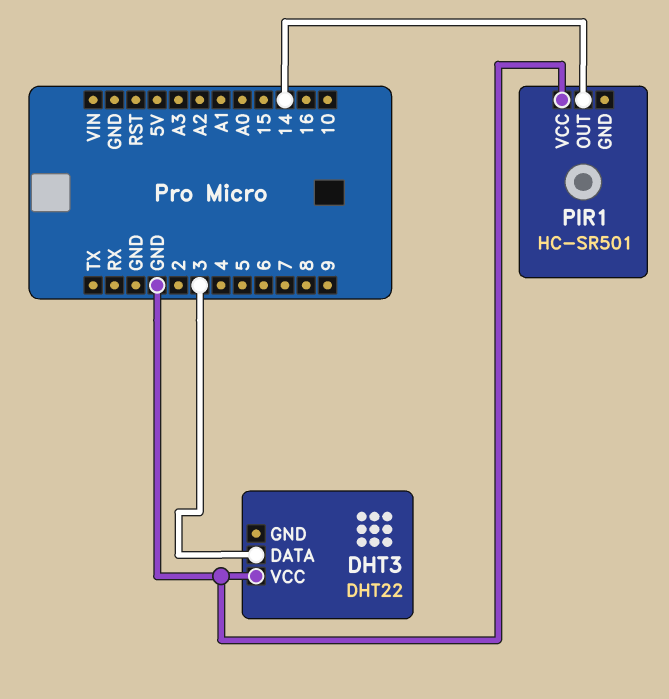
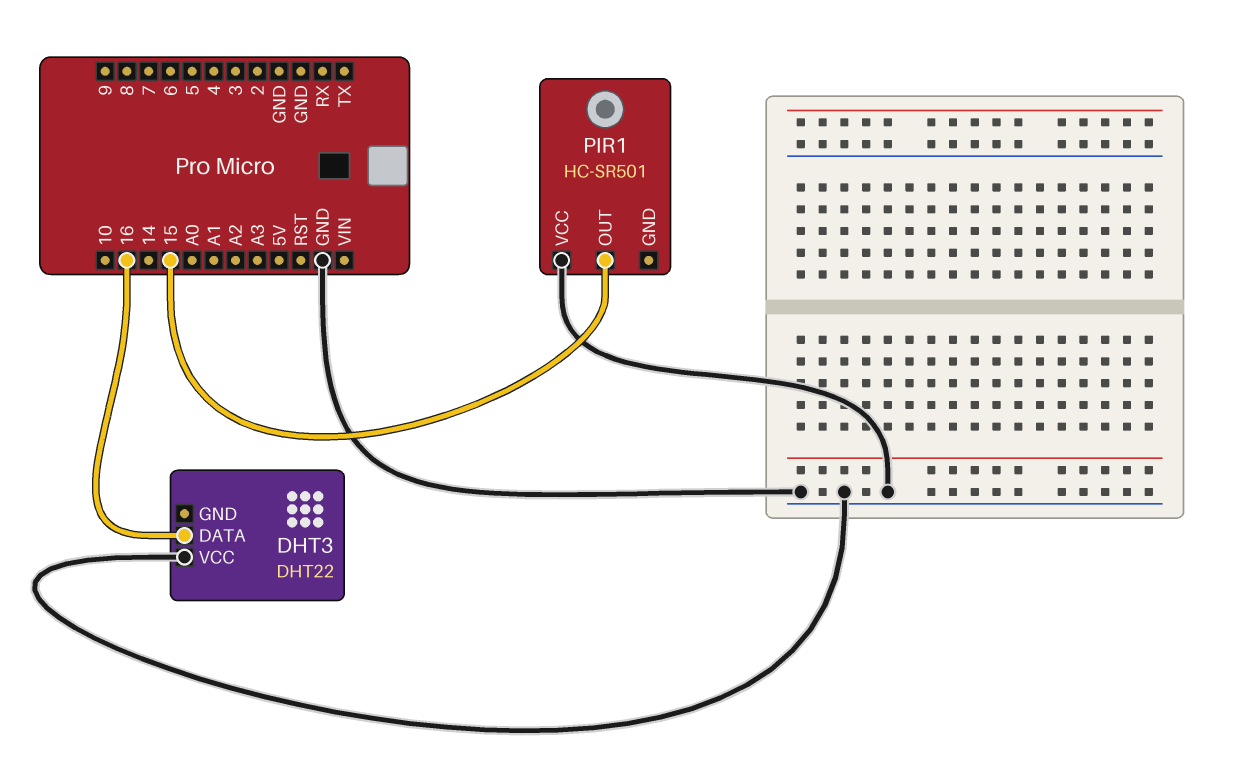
DHT3 pin DATA: 3 -> 16
PIR1 pin OUT: 14 -> 15

